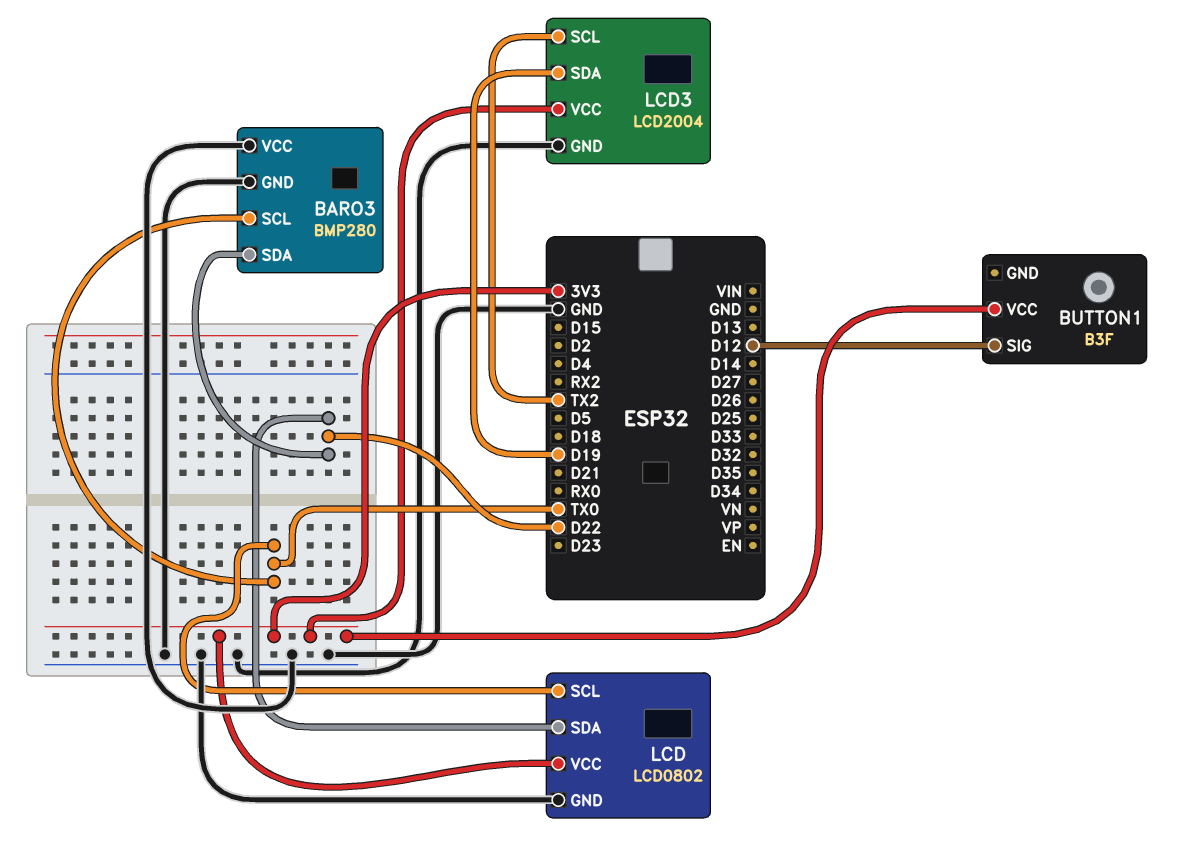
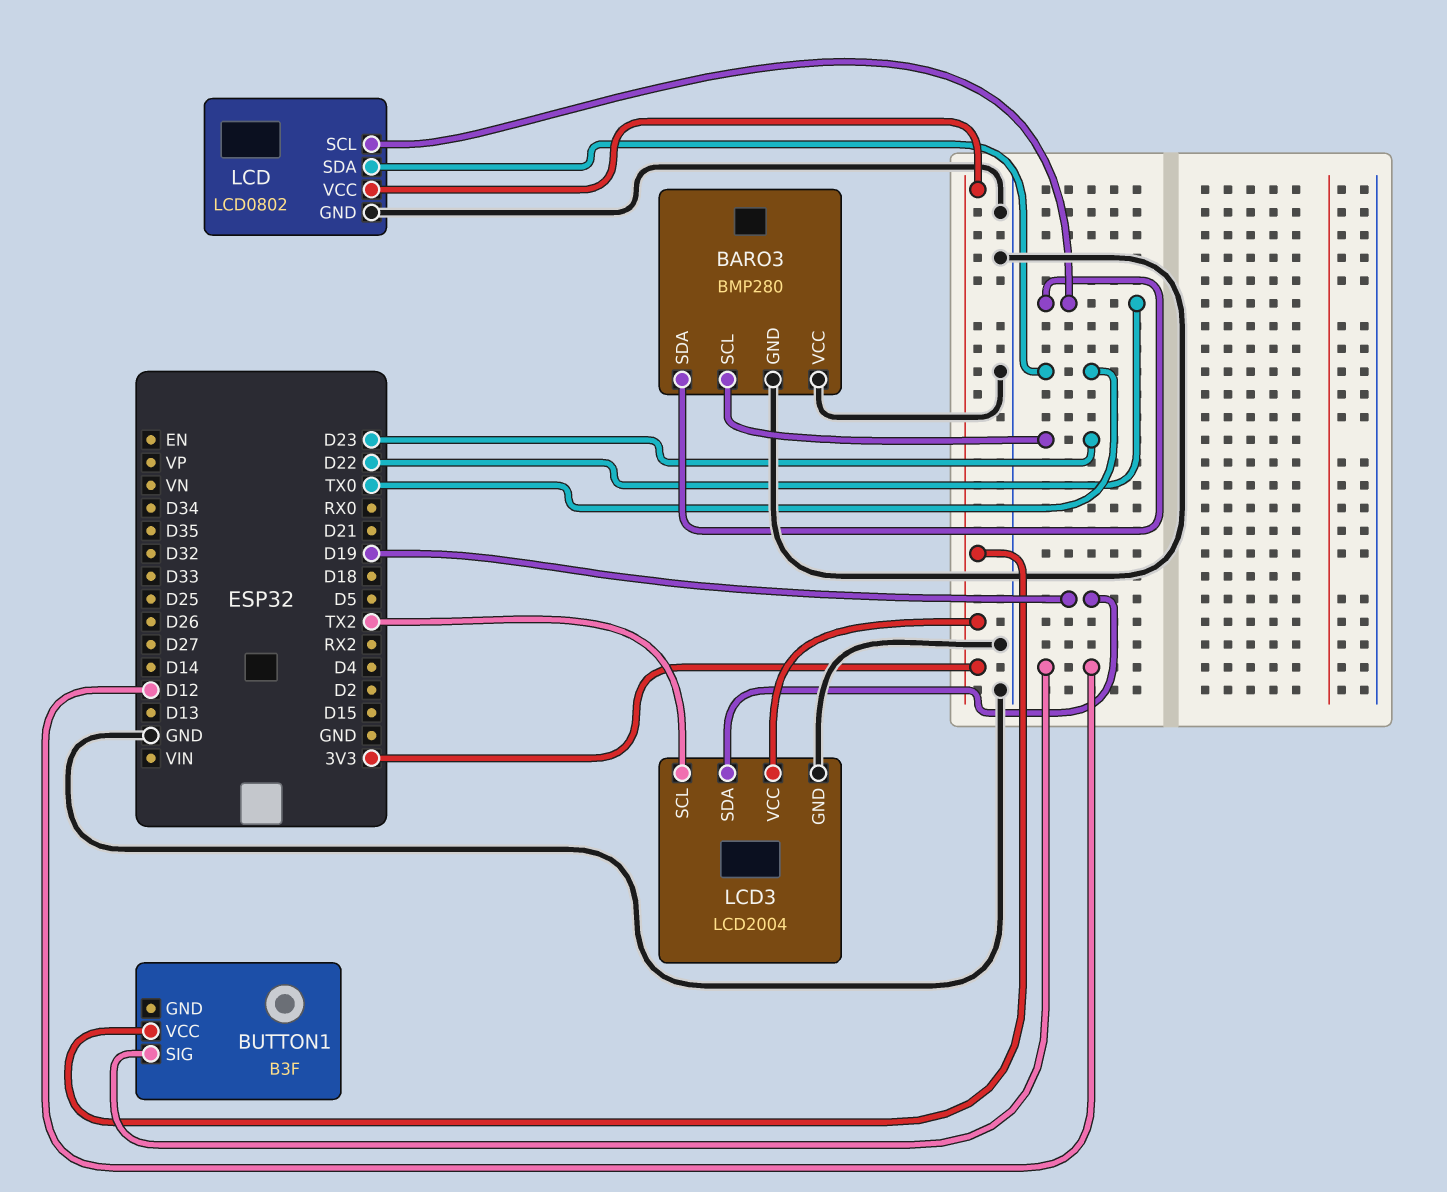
BARO3 pin SCL: TX0 -> D23
LCD pin SCL: TX0 -> D22
LCD pin SDA: D22 -> TX0

